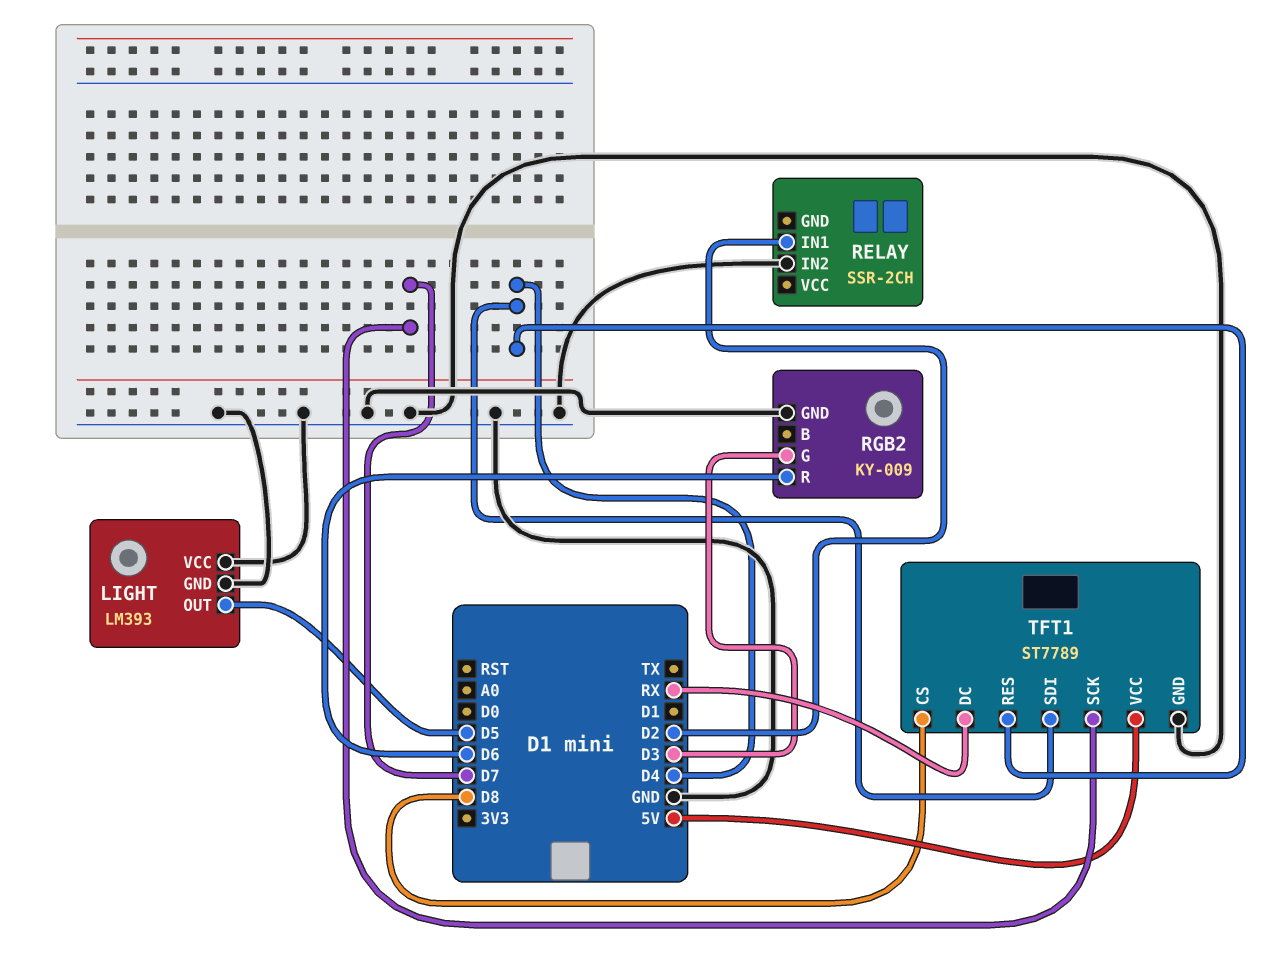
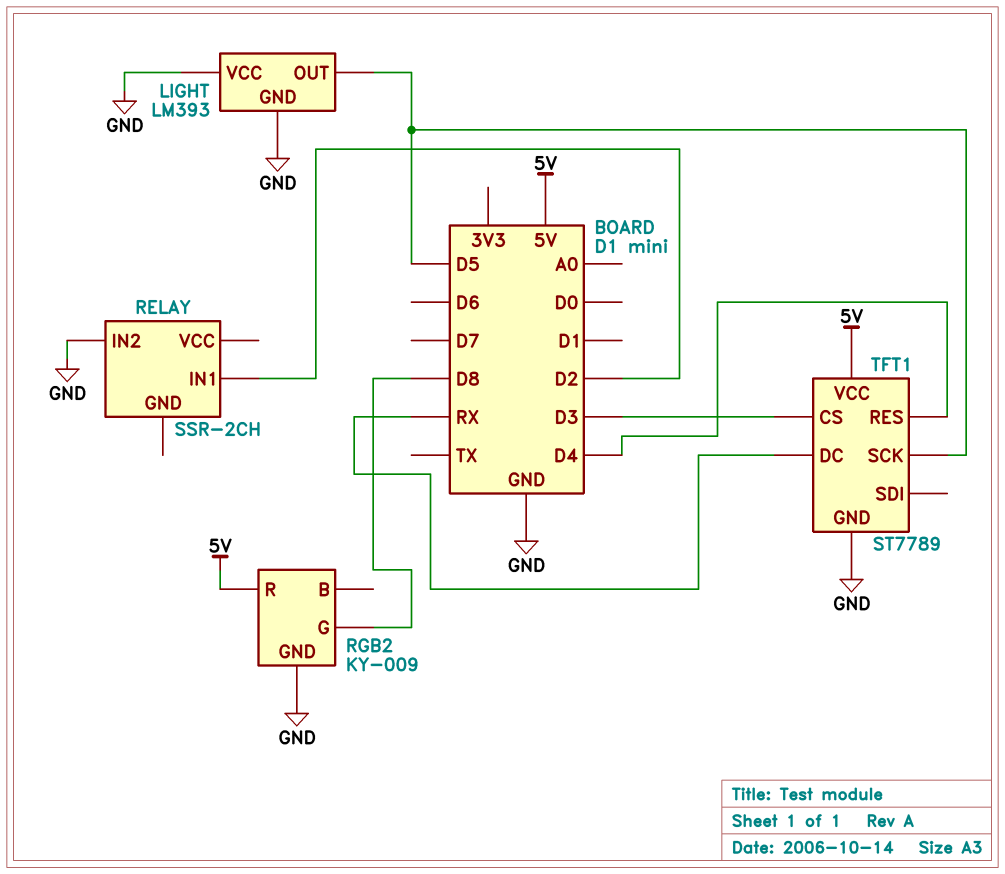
RGB2 pin G: D3 -> D8
RGB2 pin R: D6 -> 5V
TFT1 pin CS: D8 -> D3
TFT1 pin SCK: D7 -> D5
TFT1 pin SDI: D4 -> none

